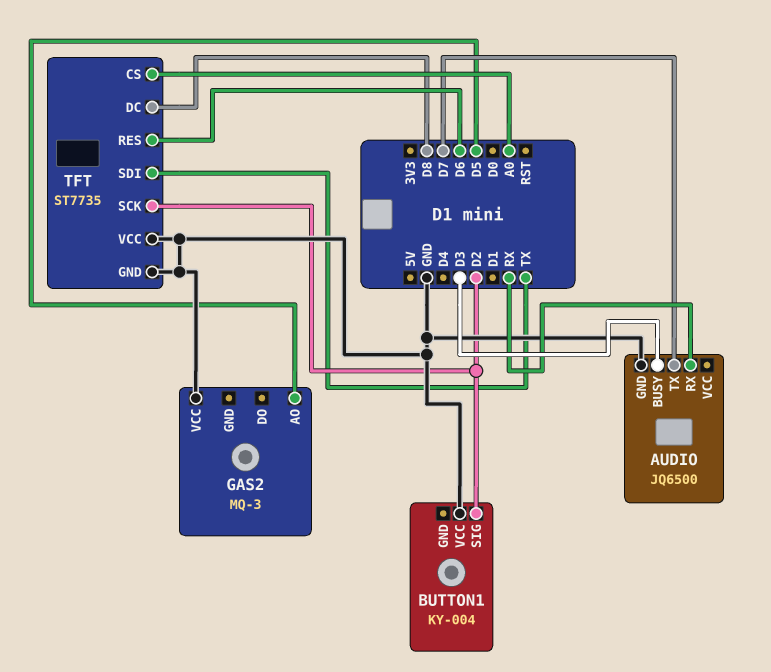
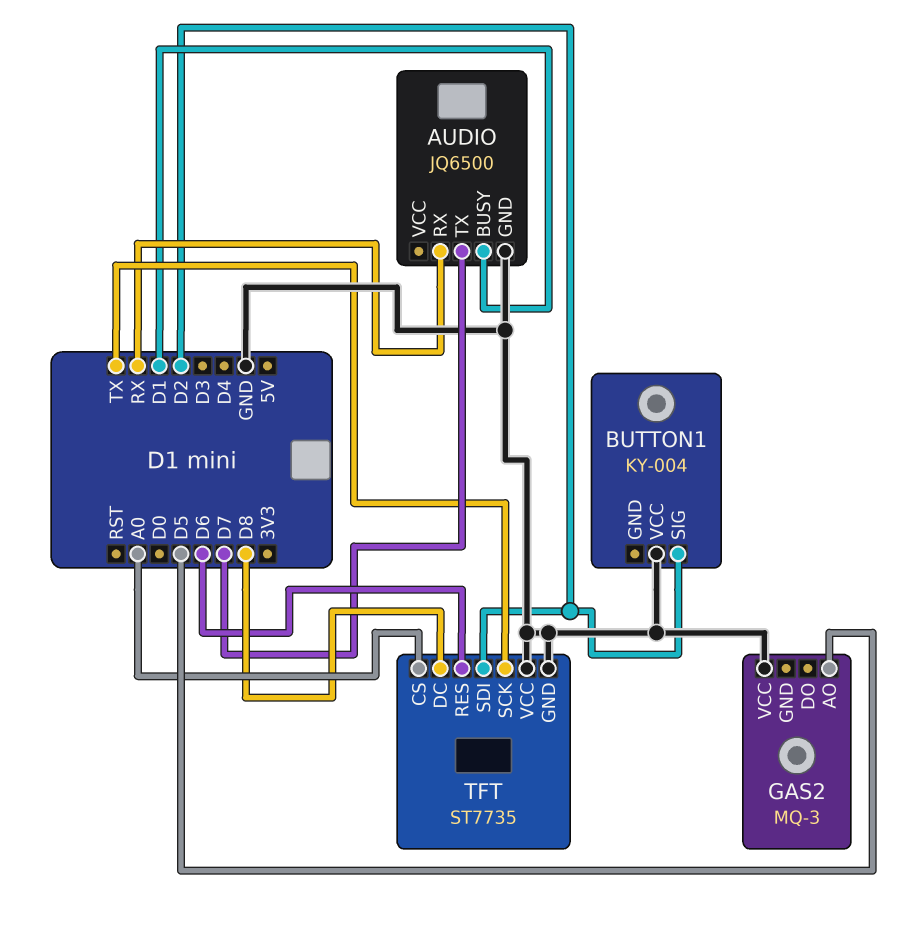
AUDIO pin BUSY: D3 -> D1
TFT pin SCK: D2 -> TX
TFT pin SDI: TX -> D2

